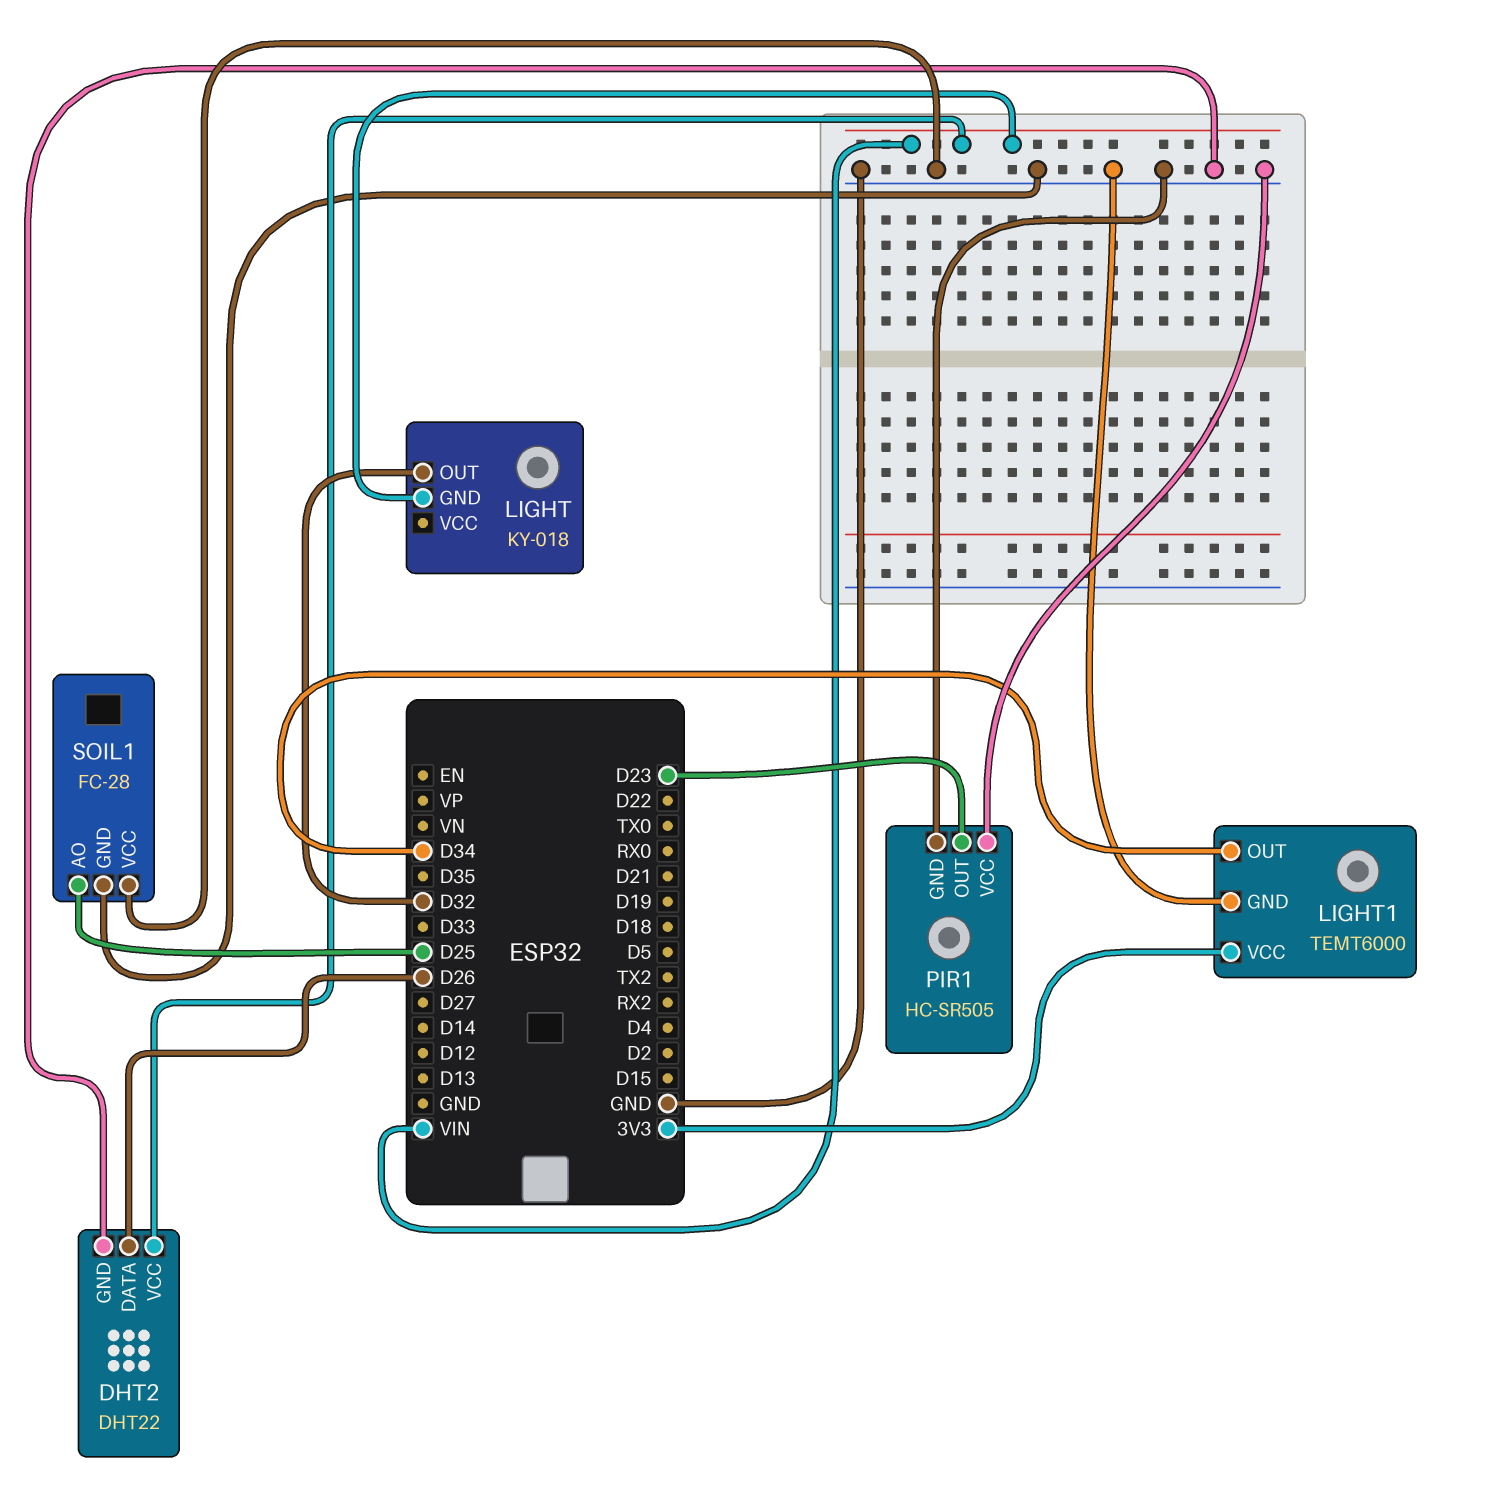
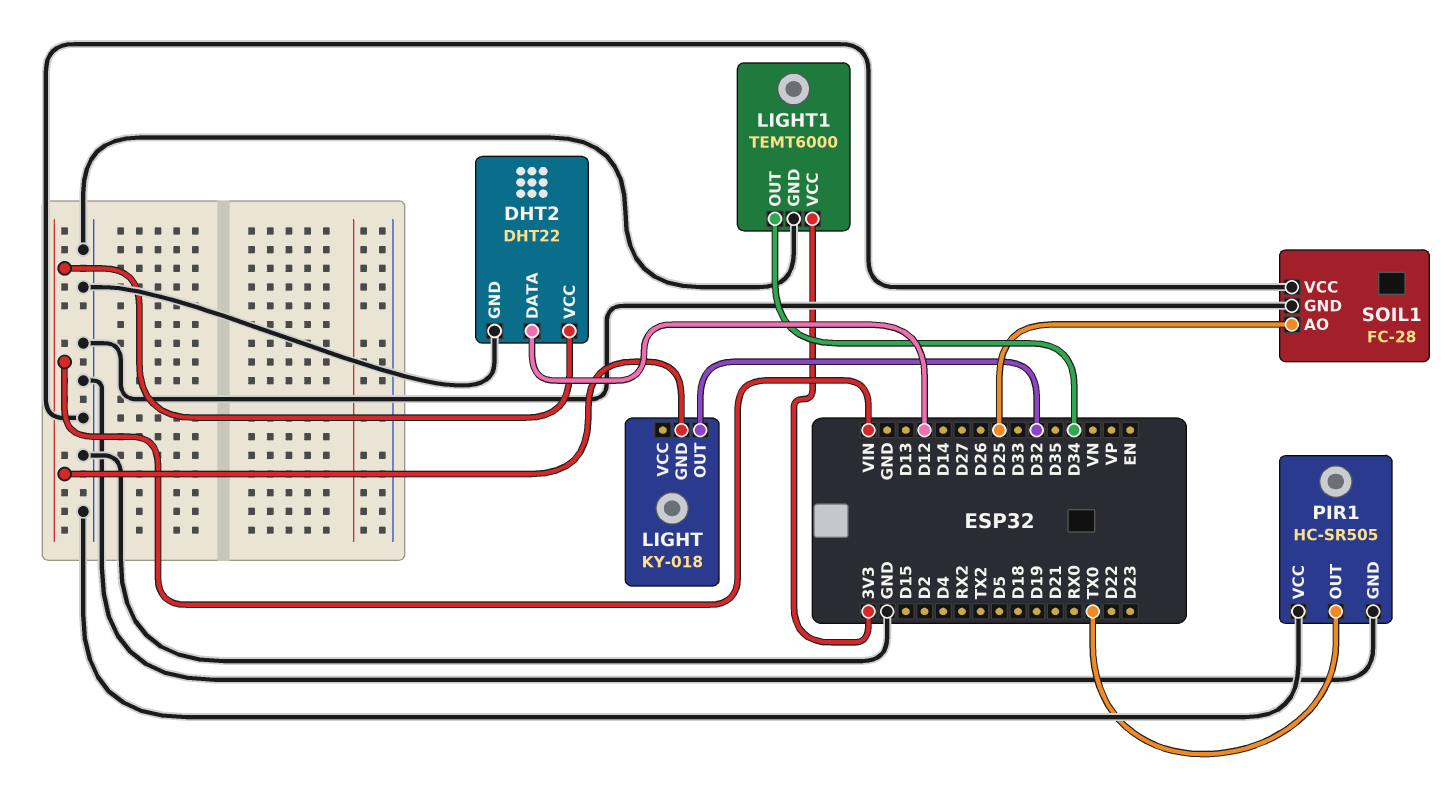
DHT2 pin DATA: D26 -> D12
PIR1 pin OUT: D23 -> TX0

